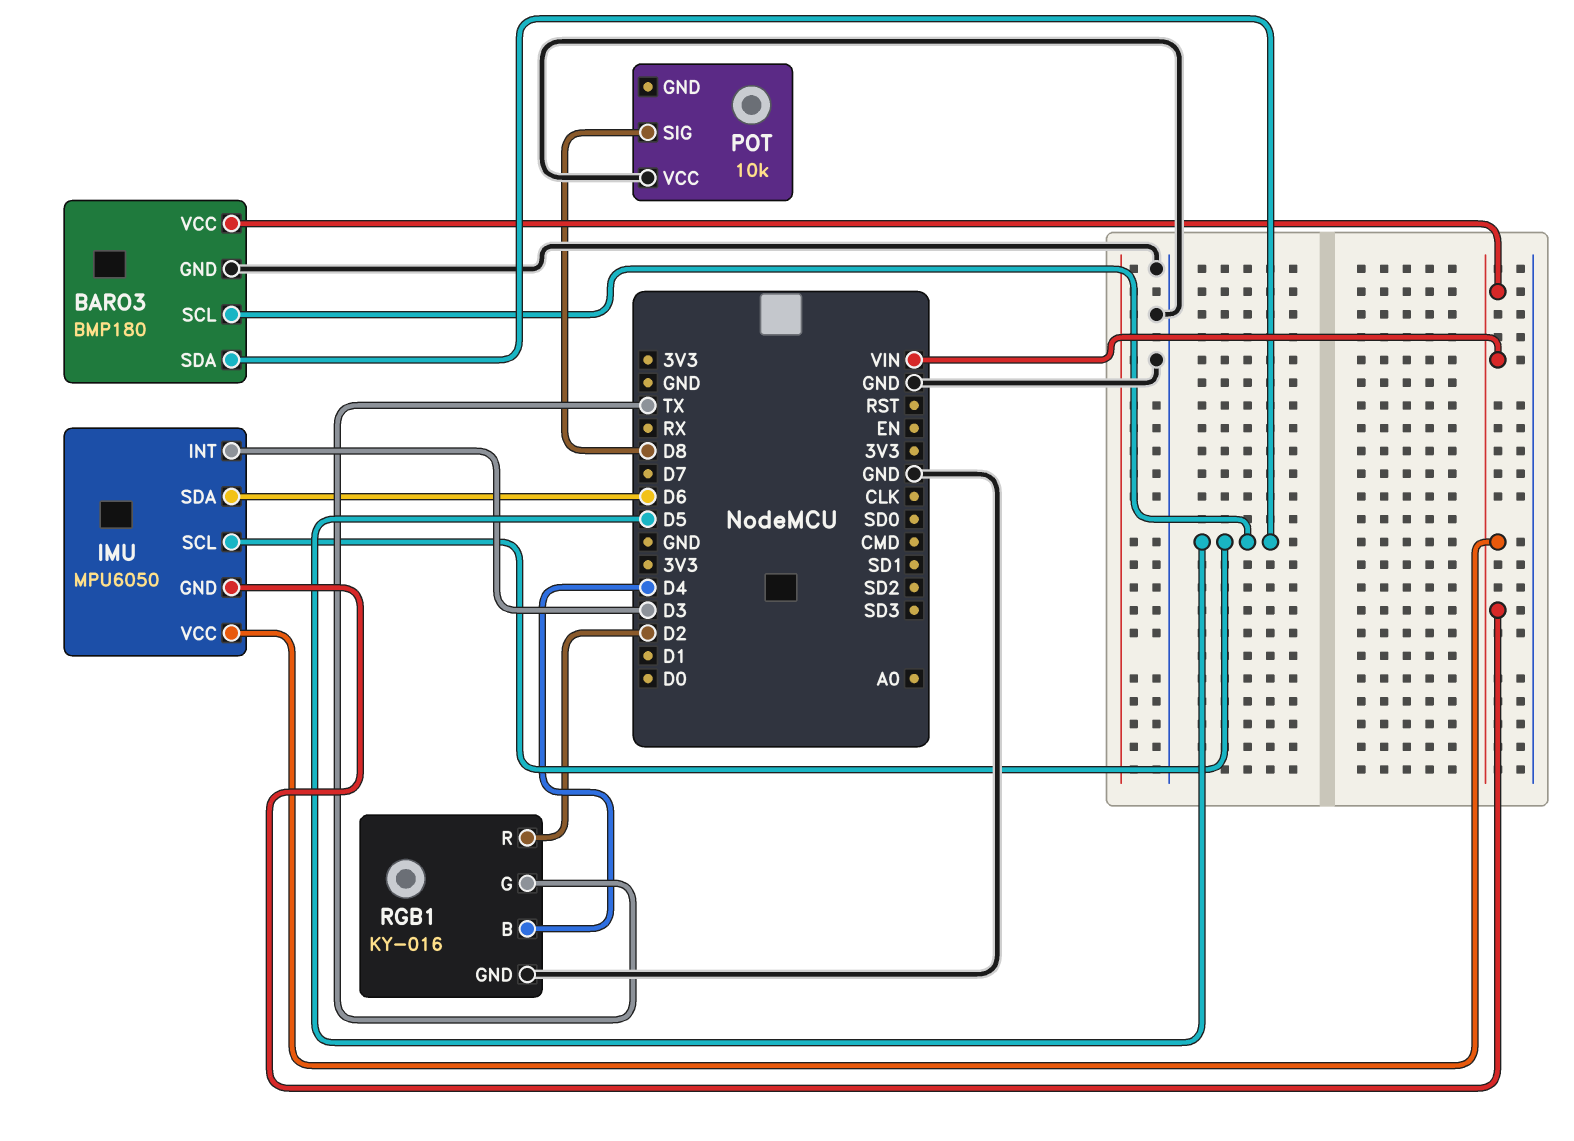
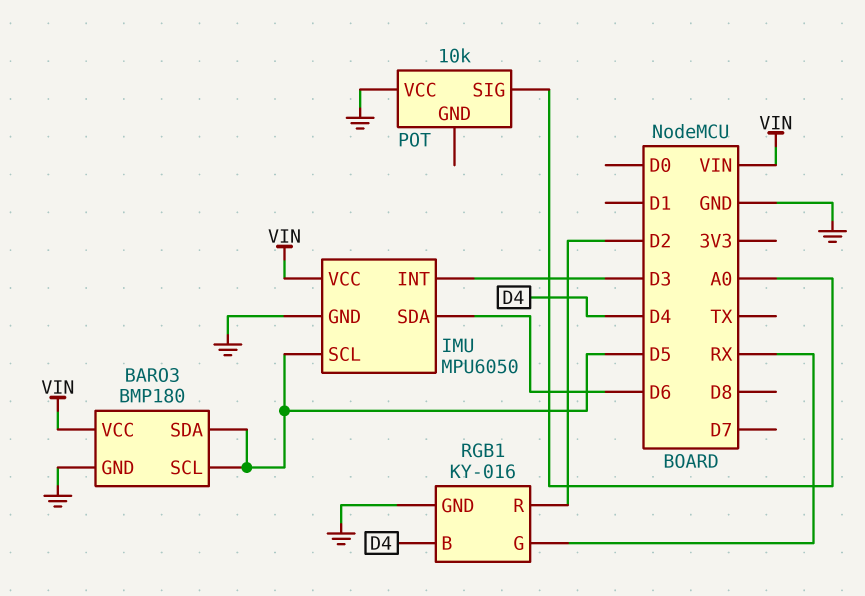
IMU pin GND: VIN -> GND
POT pin SIG: D8 -> A0
RGB1 pin G: TX -> RX

